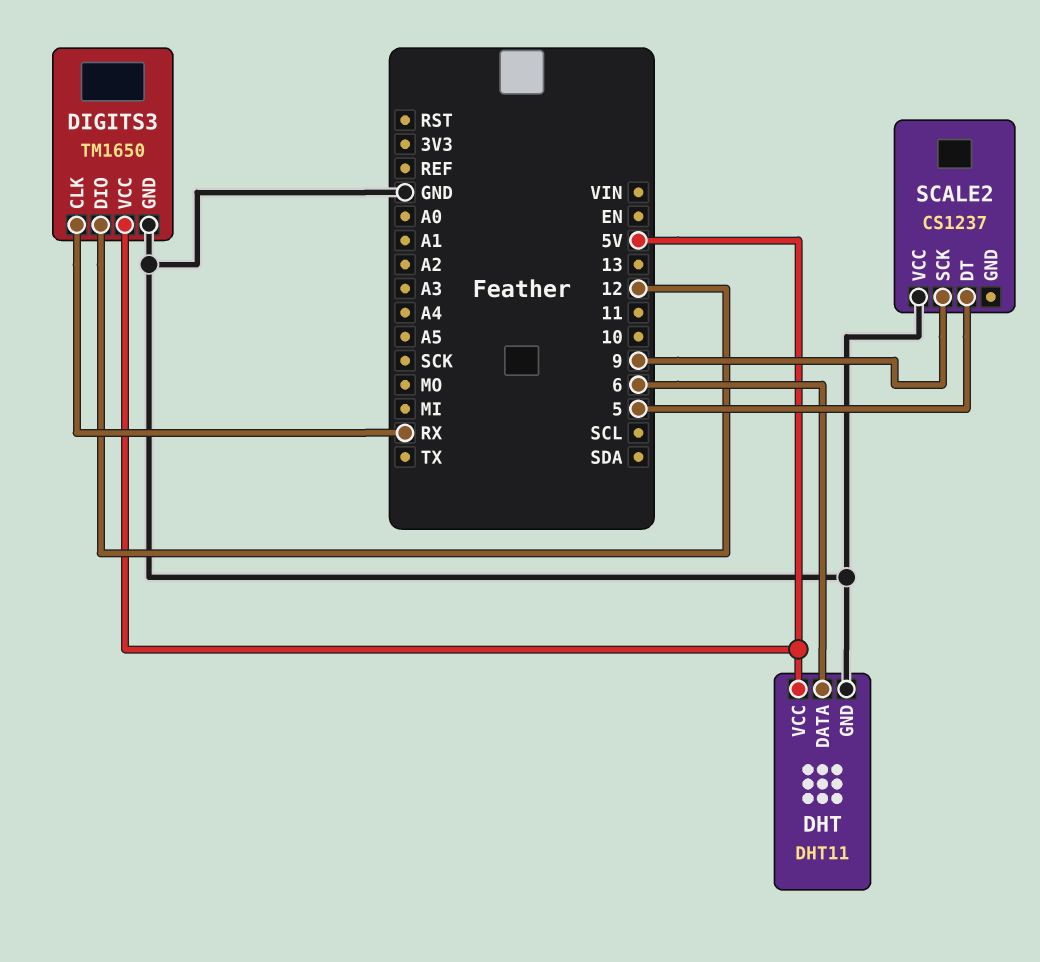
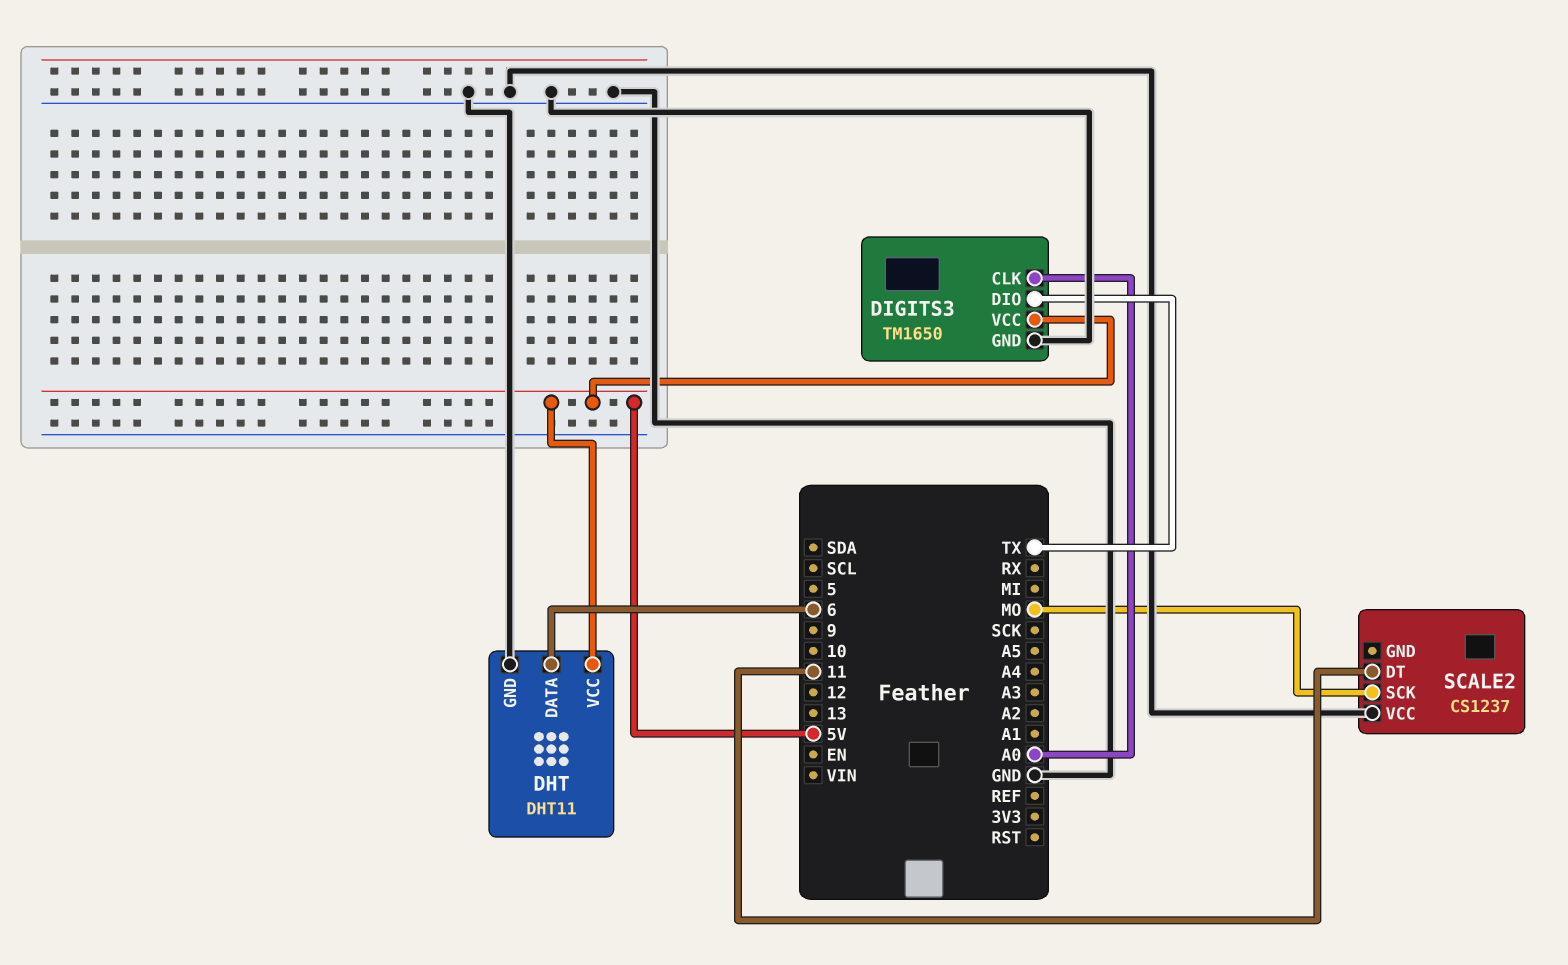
DIGITS3 pin CLK: RX -> A0
DIGITS3 pin DIO: 12 -> TX
SCALE2 pin DT: 5 -> 11
SCALE2 pin SCK: 9 -> MO

